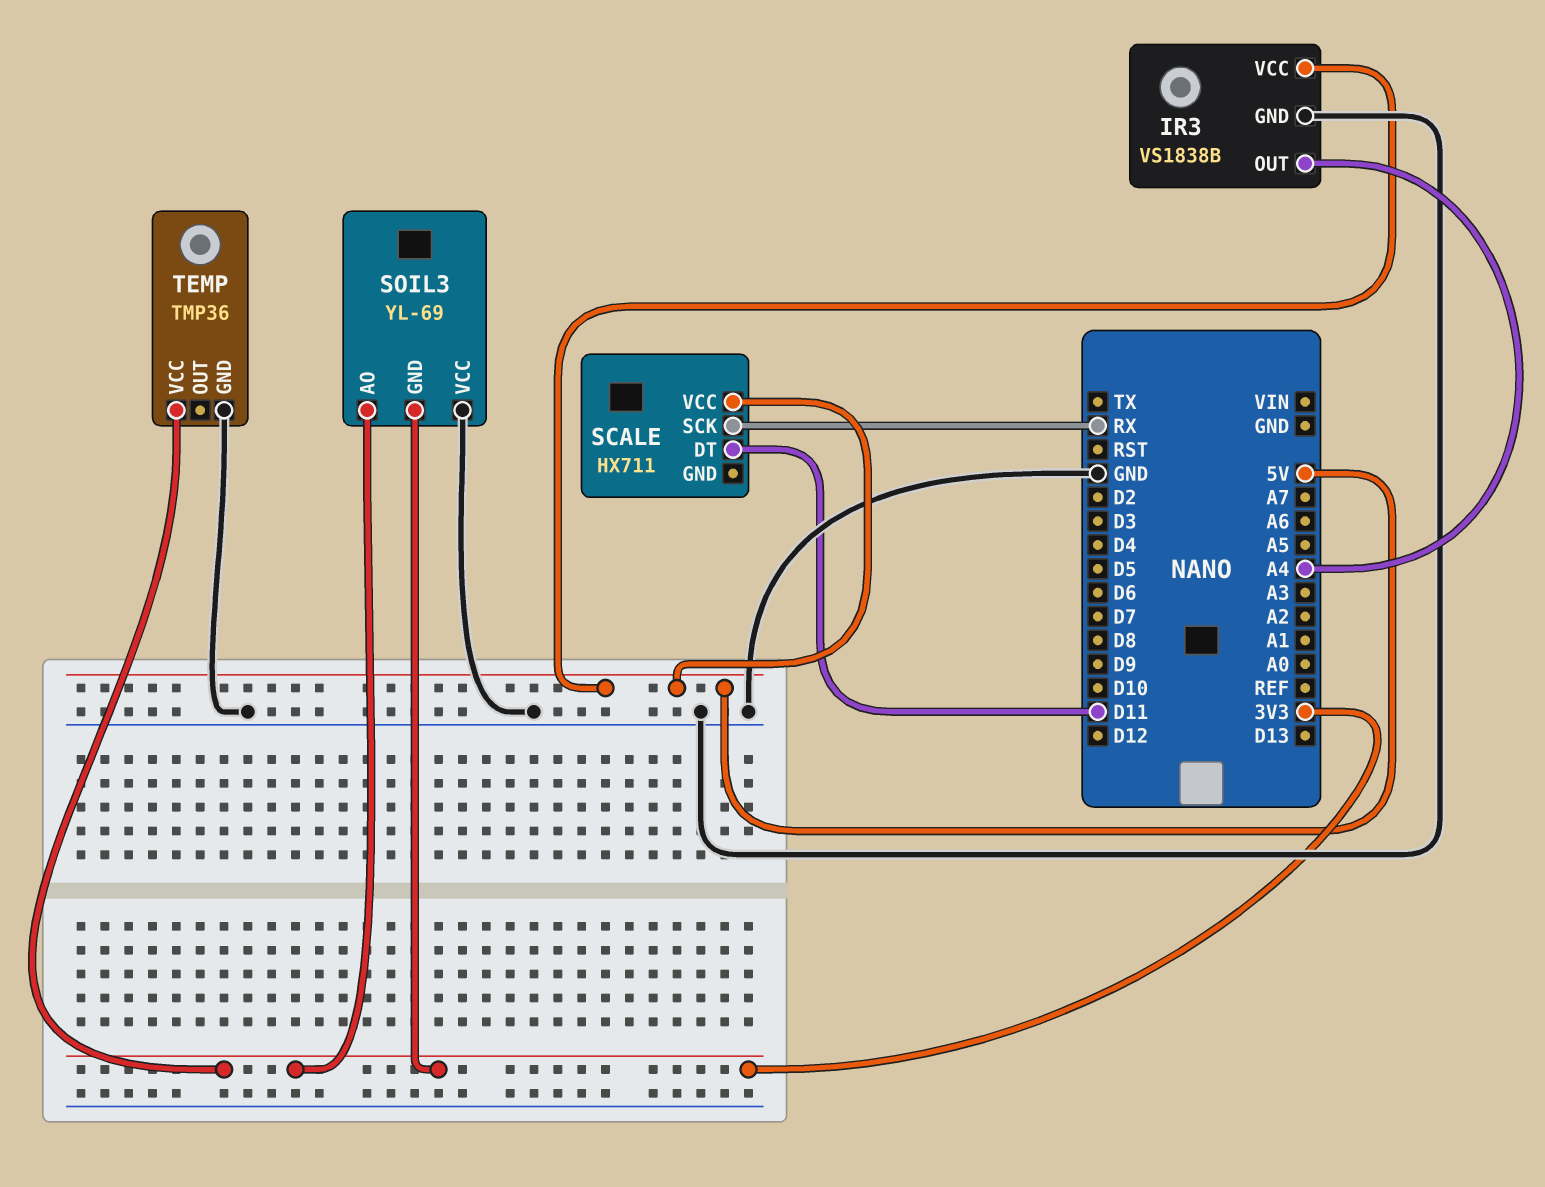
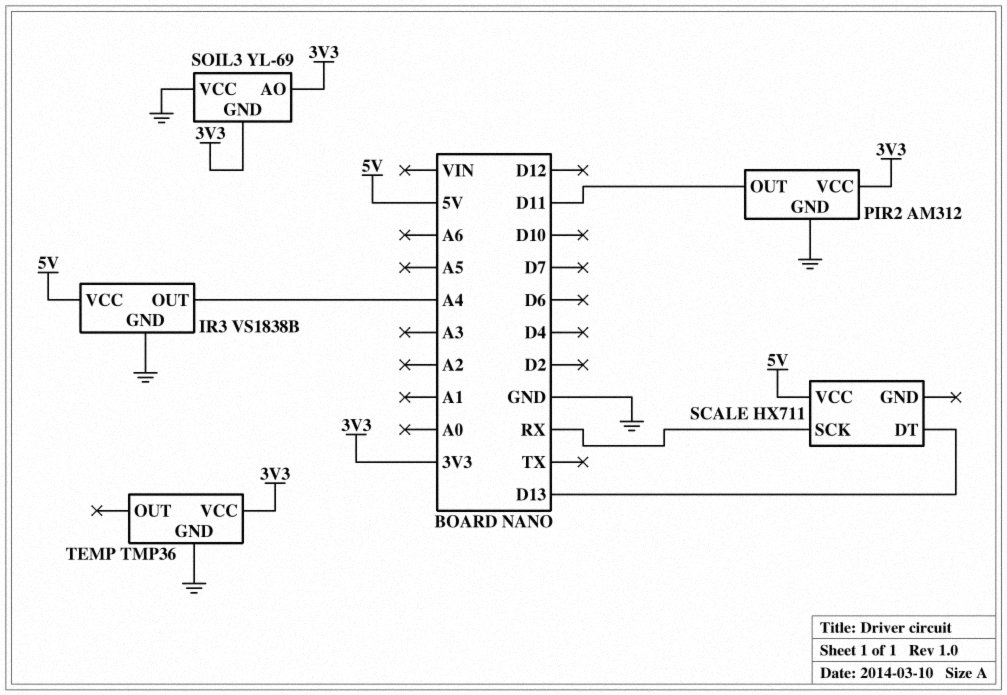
PIR2: none -> AM312
PIR2 pin GND: none -> GND
PIR2 pin OUT: none -> D11
PIR2 pin VCC: none -> 3V3
SCALE pin DT: D11 -> D13

